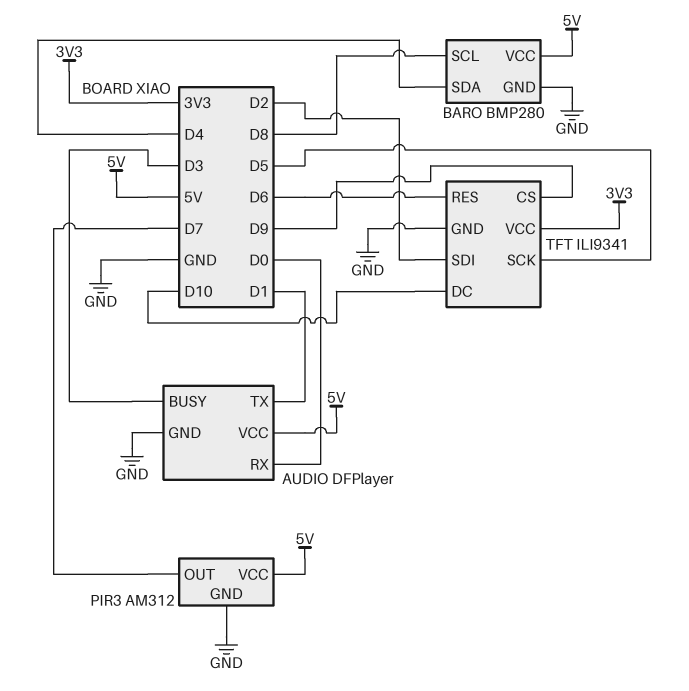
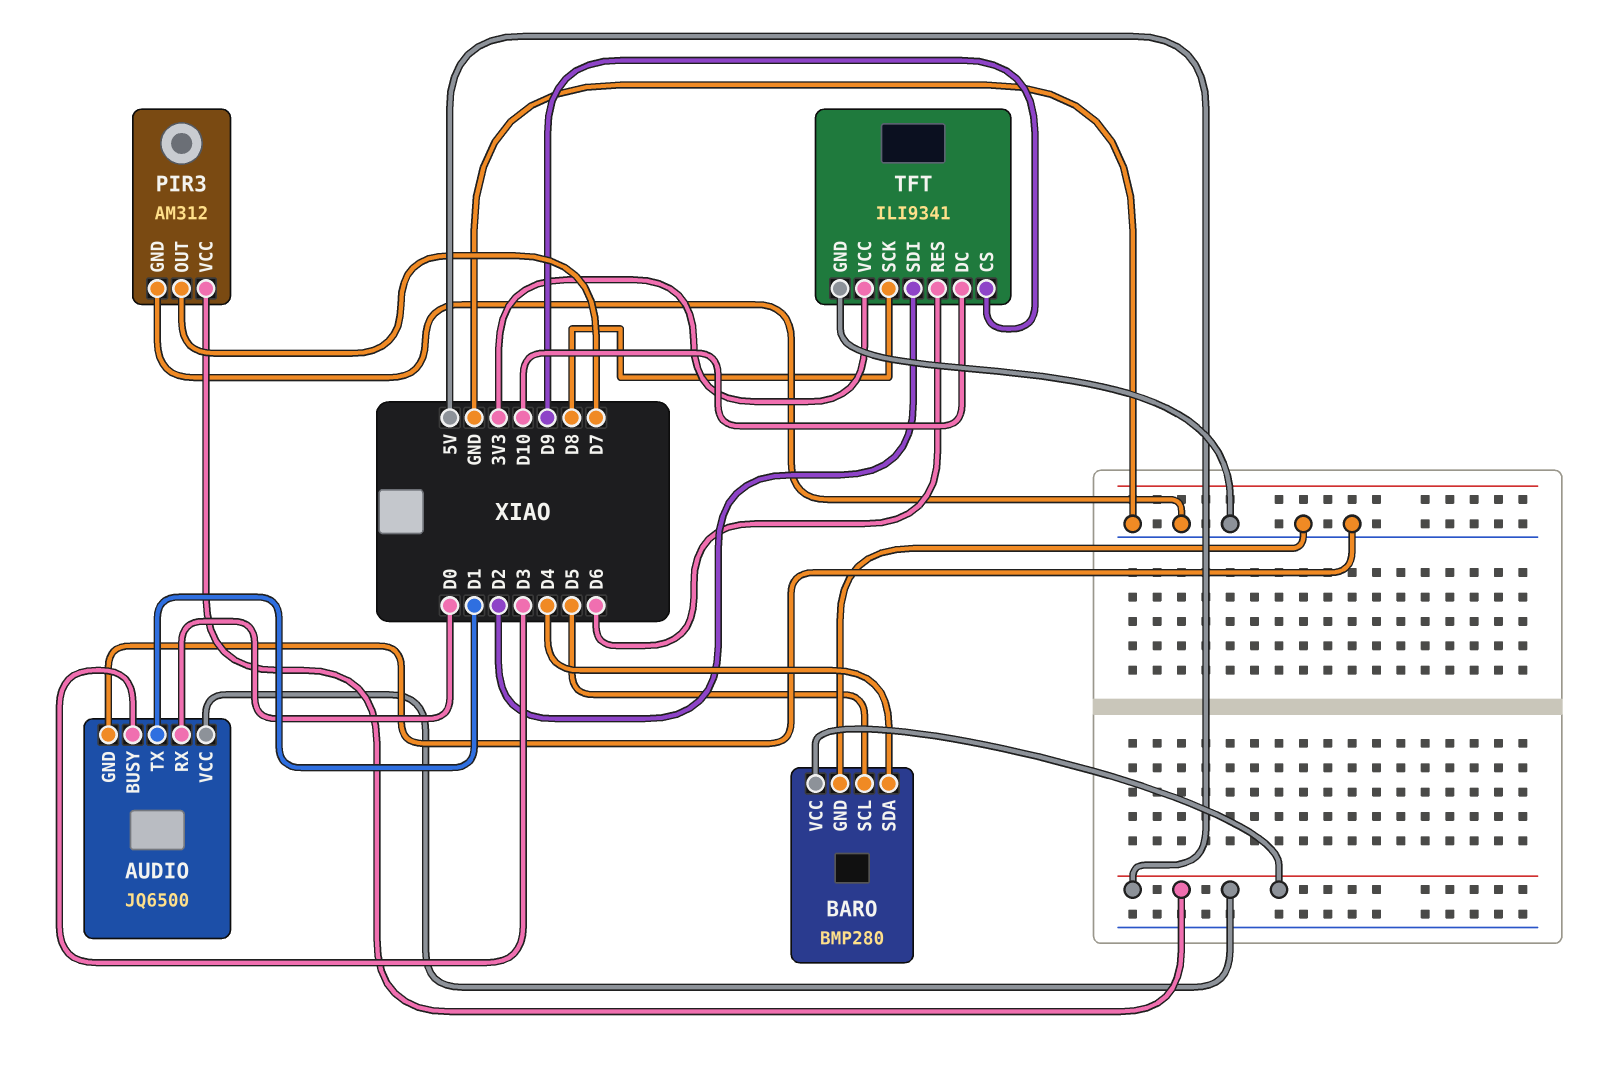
AUDIO: DFPlayer -> JQ6500
BARO pin SCL: D8 -> D5
TFT pin SCK: D5 -> D8

